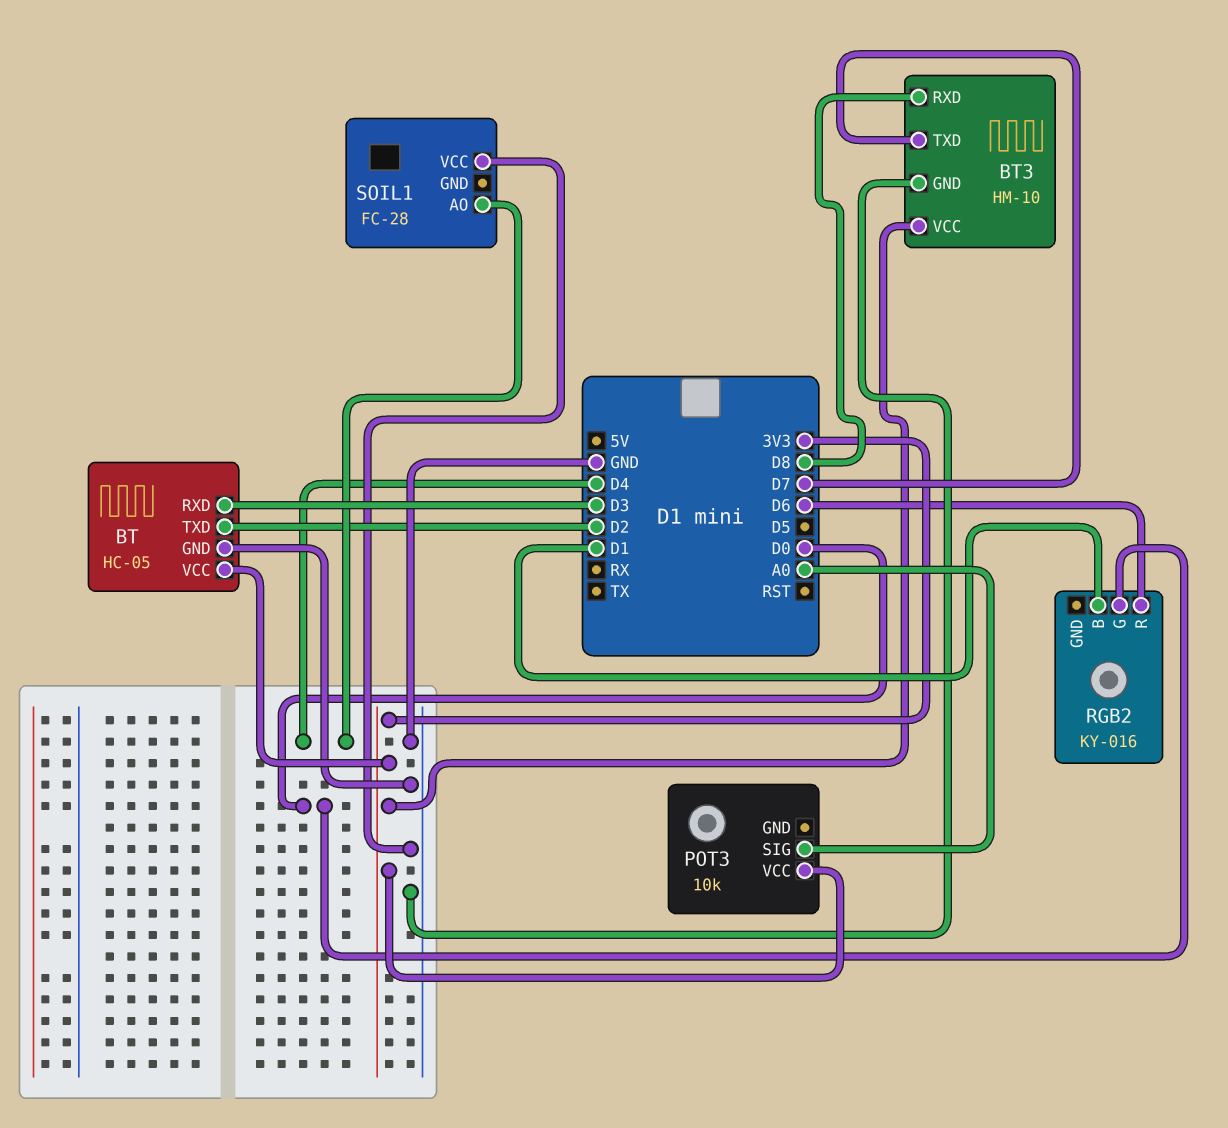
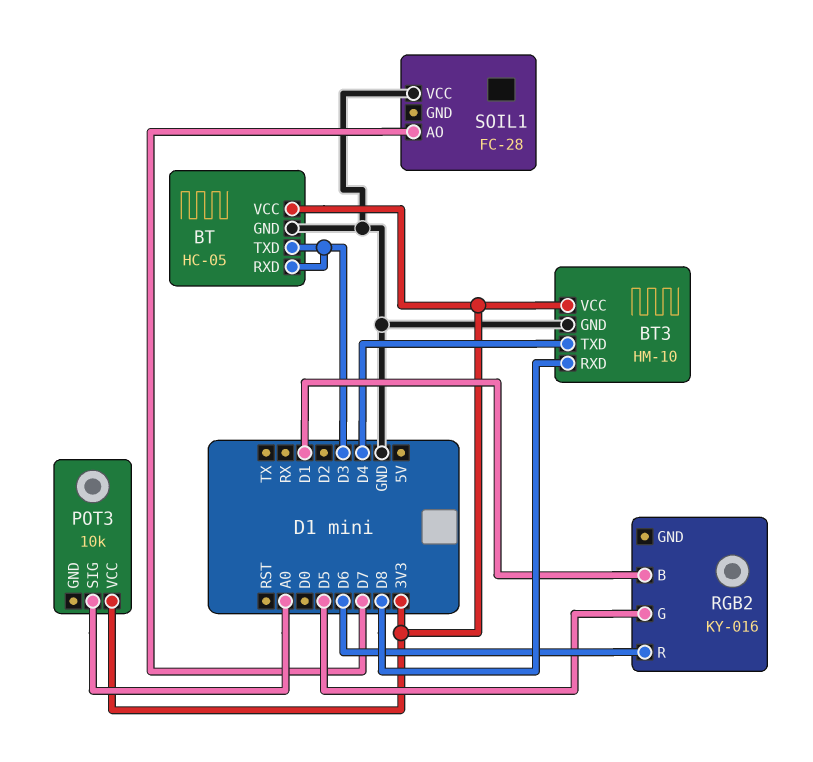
BT pin TXD: D2 -> D3
BT3 pin TXD: D7 -> D4
RGB2 pin G: D0 -> D5
SOIL1 pin AO: D4 -> D7

